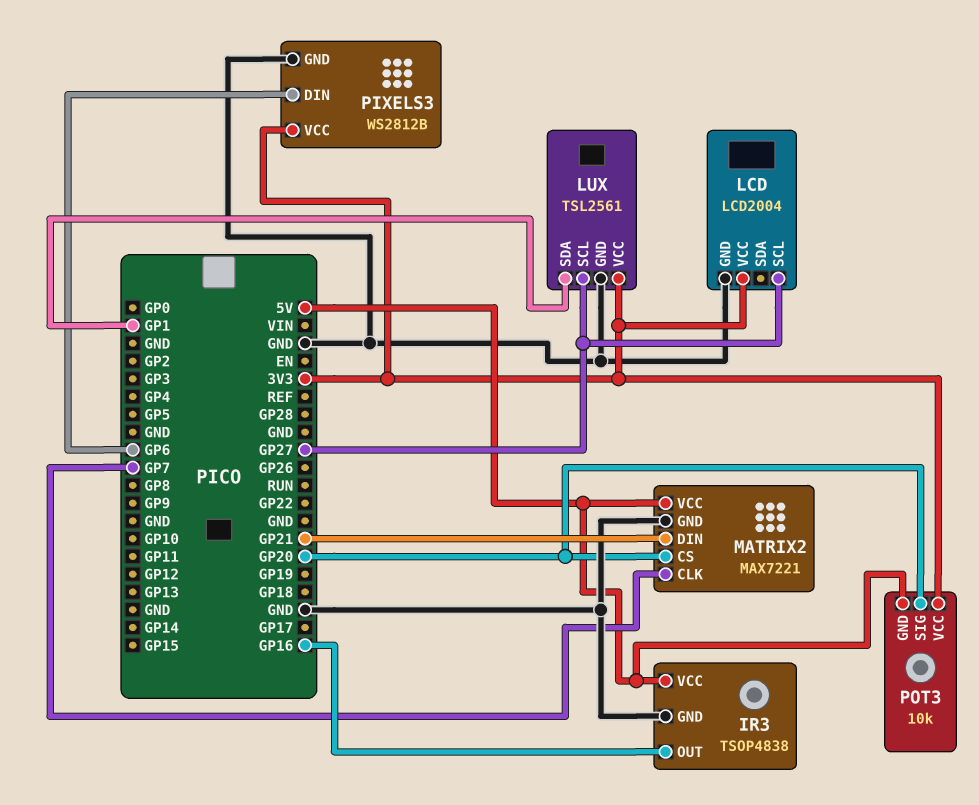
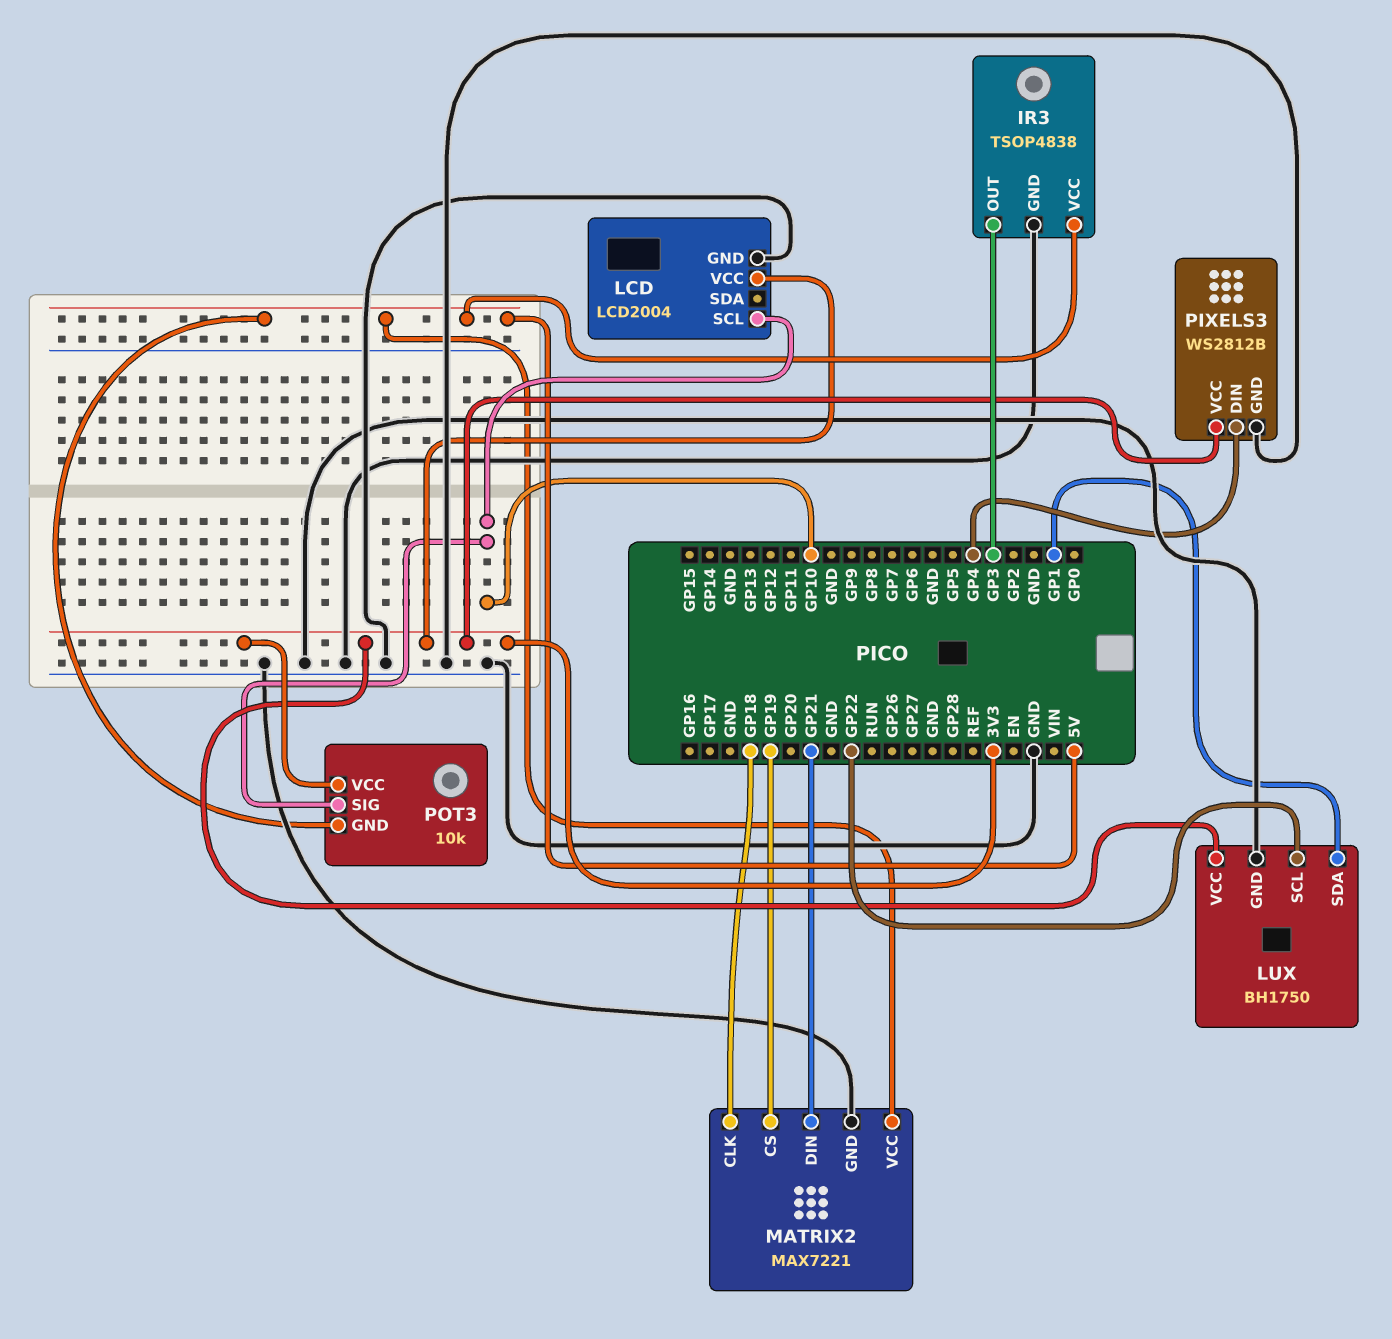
IR3 pin OUT: GP16 -> GP3
LCD pin SCL: GP27 -> GP10
LUX: TSL2561 -> BH1750
LUX pin SCL: GP27 -> GP22
MATRIX2 pin CLK: GP7 -> GP18
MATRIX2 pin CS: GP20 -> GP19
PIXELS3 pin DIN: GP6 -> GP4
POT3 pin SIG: GP20 -> GP10

